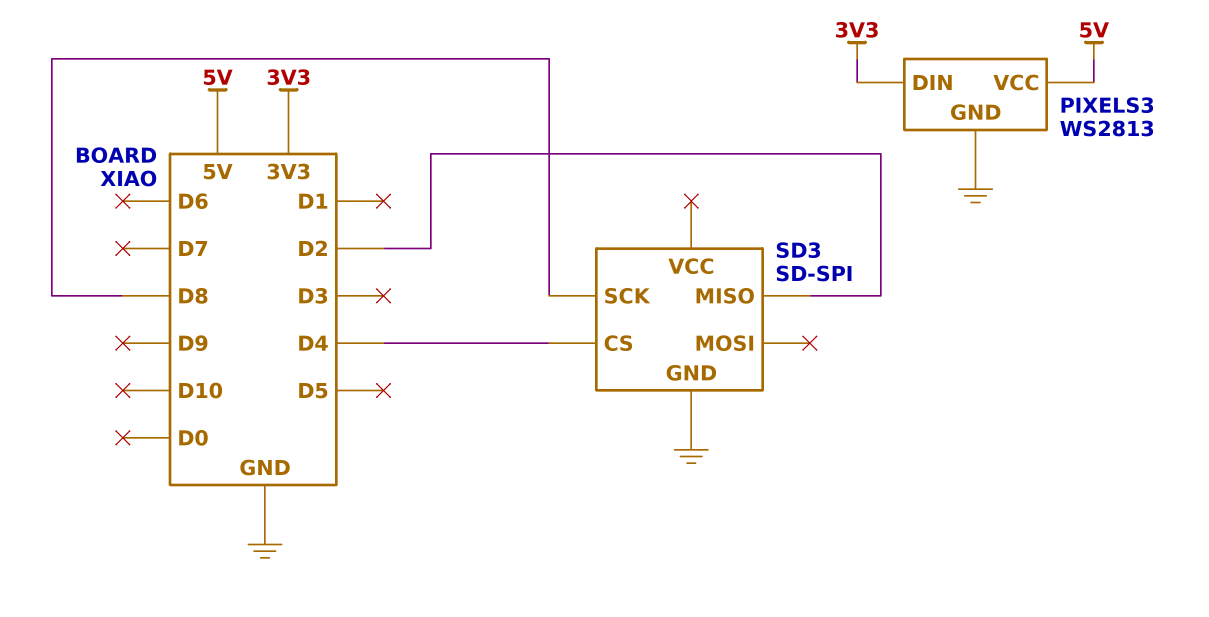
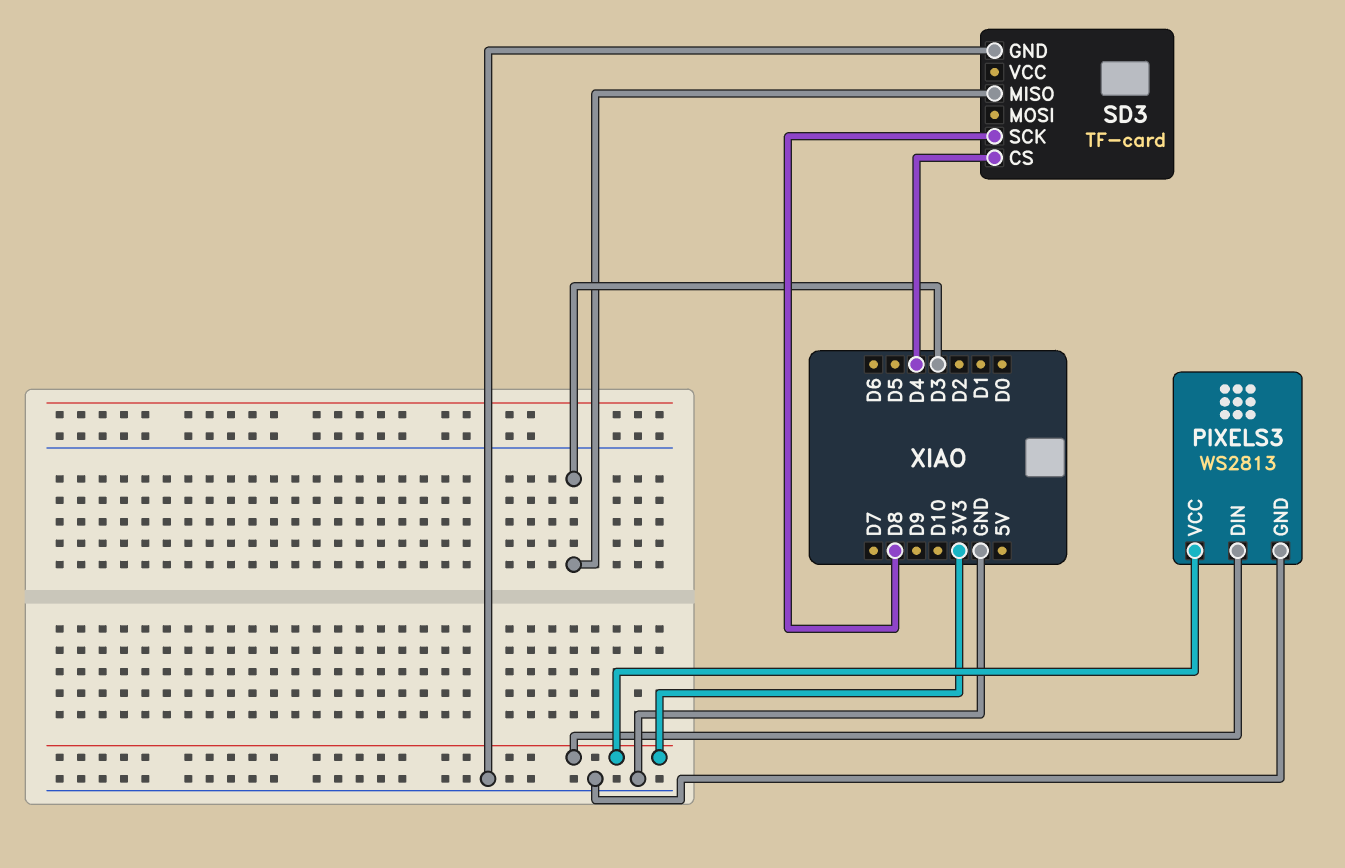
PIXELS3 pin VCC: 5V -> 3V3
SD3: SD-SPI -> TF-card
SD3 pin MISO: D2 -> D3

